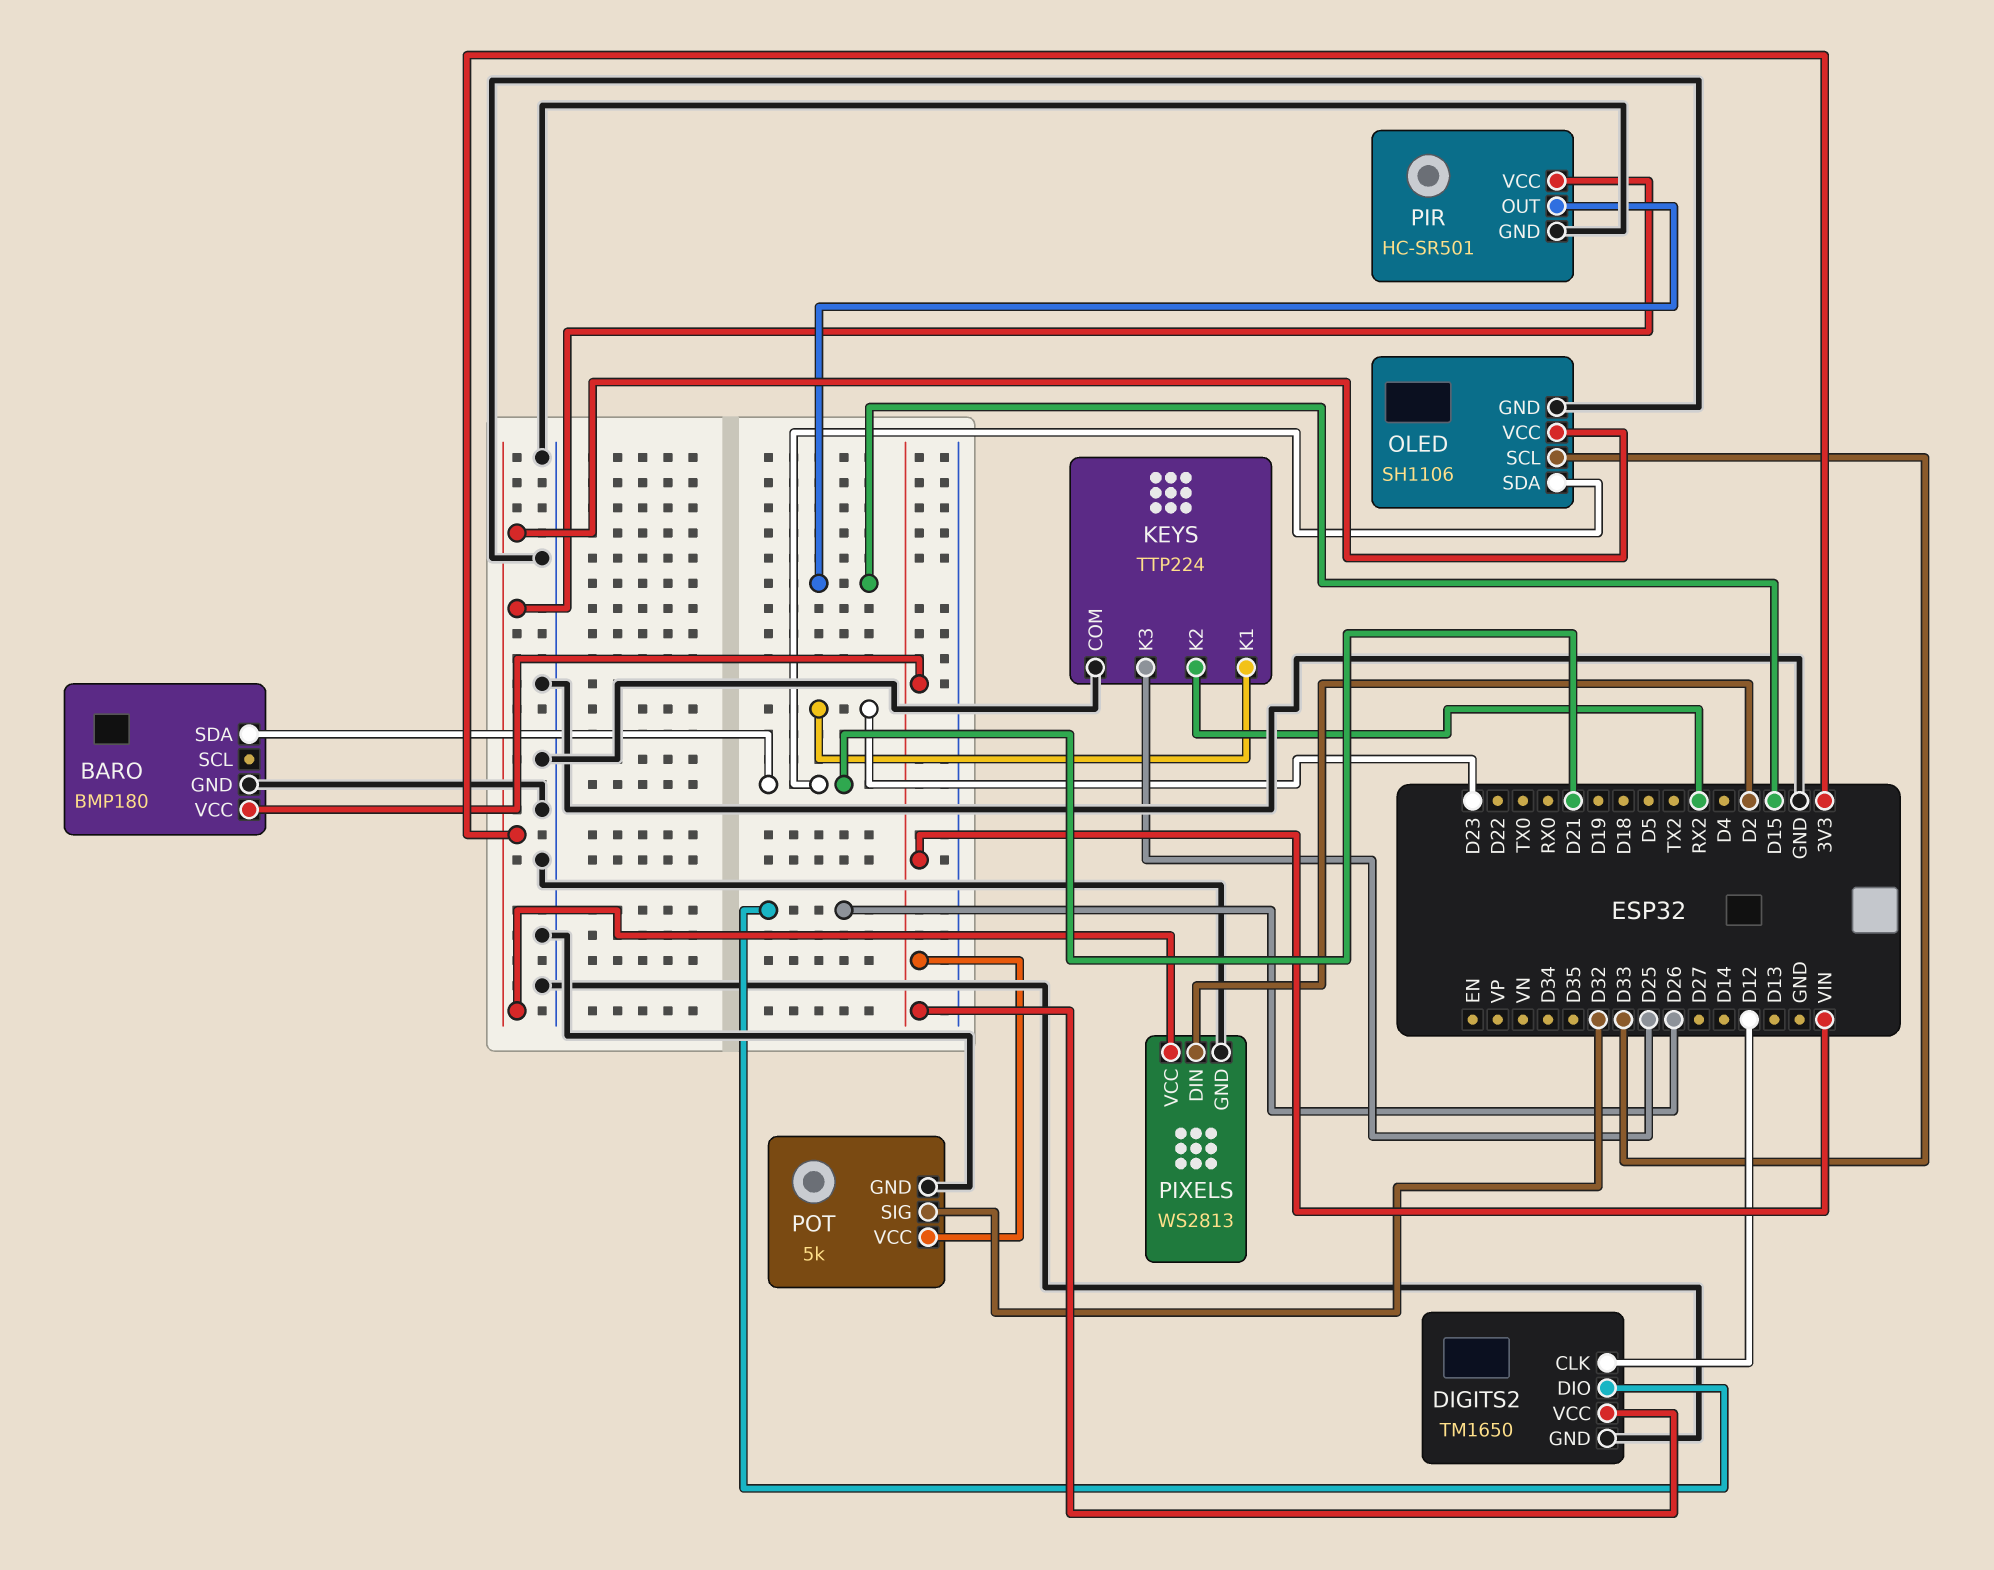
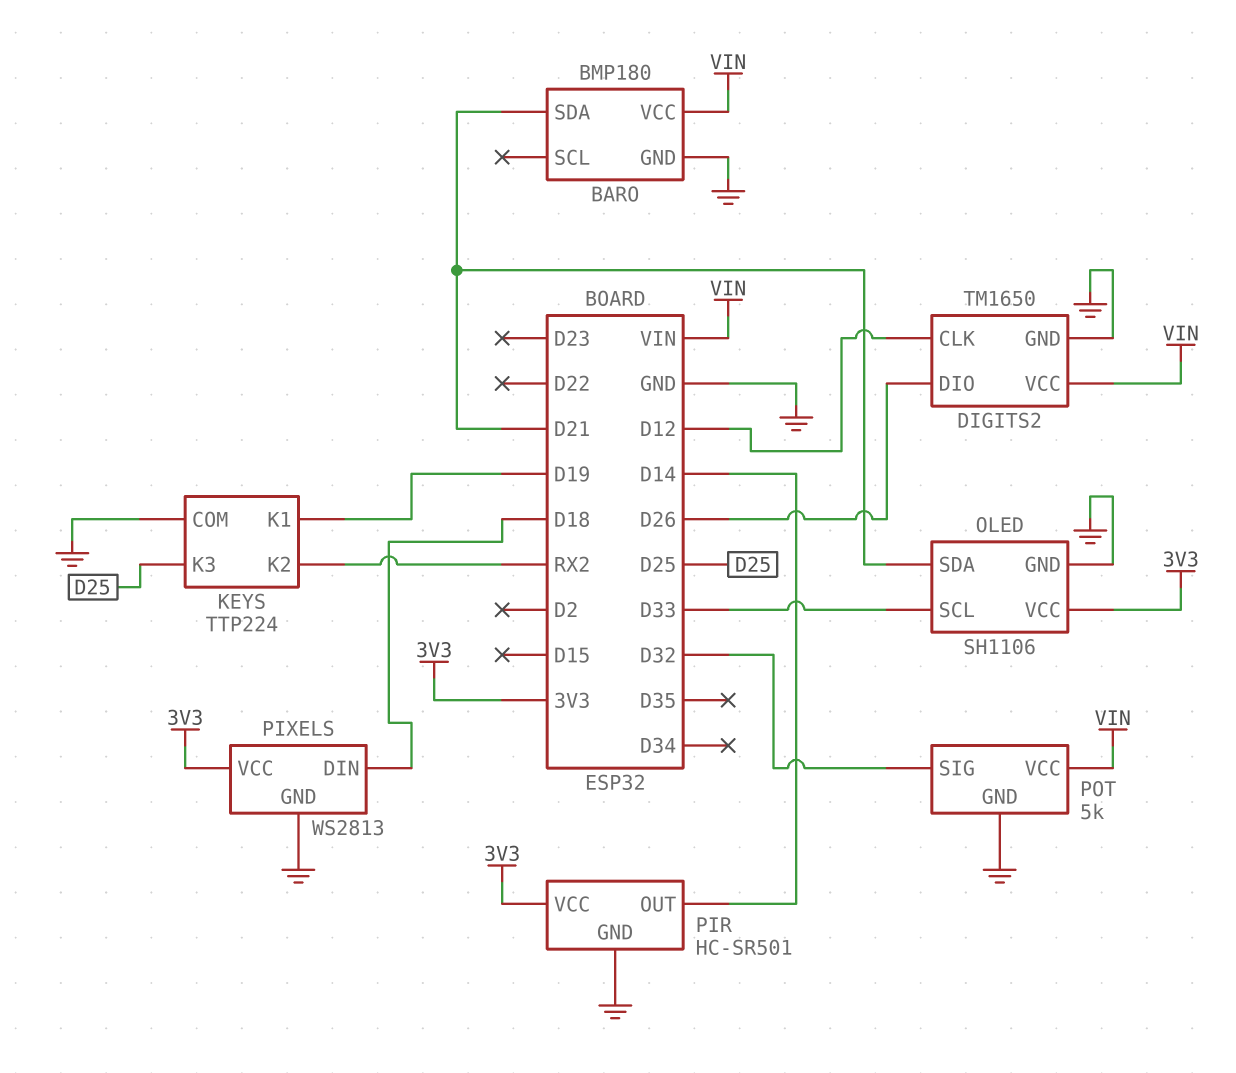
KEYS pin K1: D23 -> D19
PIR pin OUT: D15 -> D14
PIXELS pin DIN: D2 -> D18

